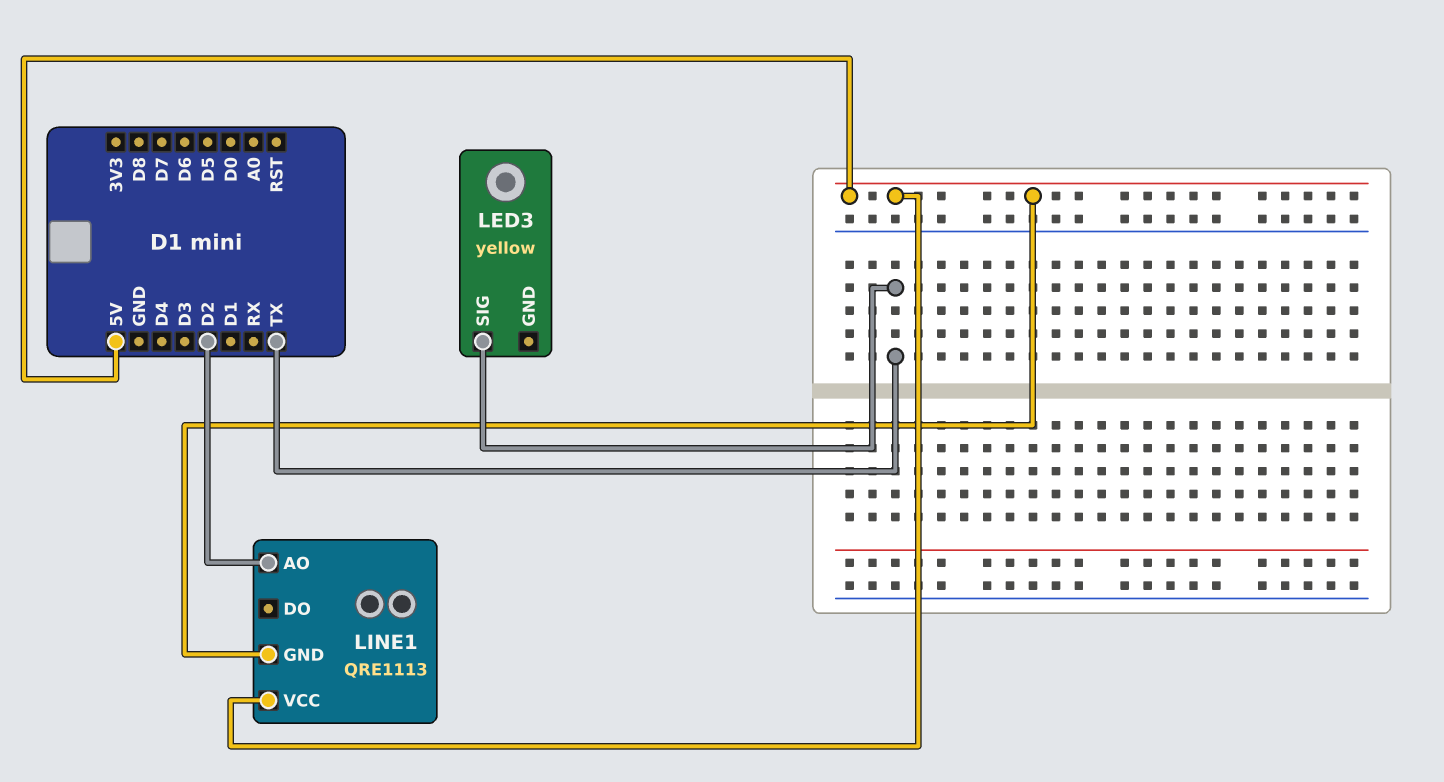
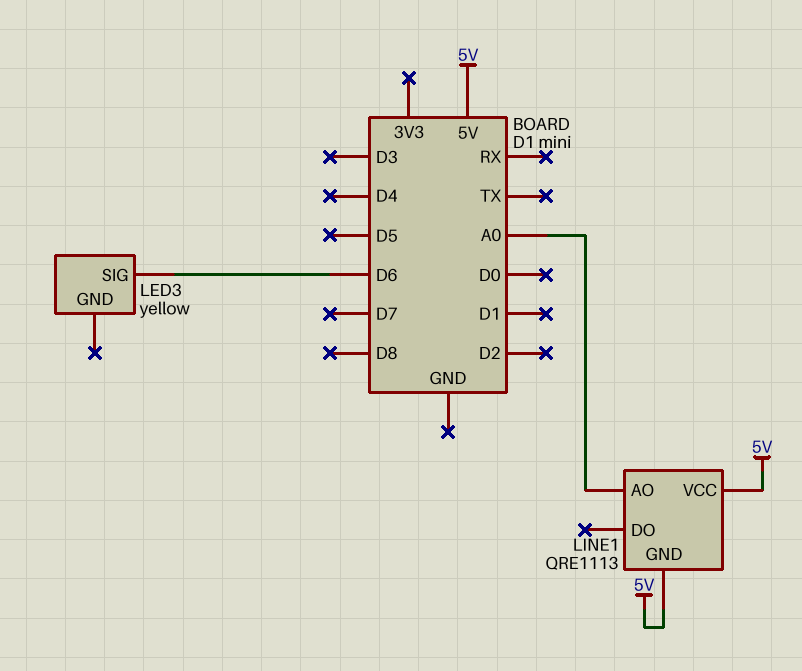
LED3 pin SIG: TX -> D6
LINE1 pin AO: D2 -> A0

